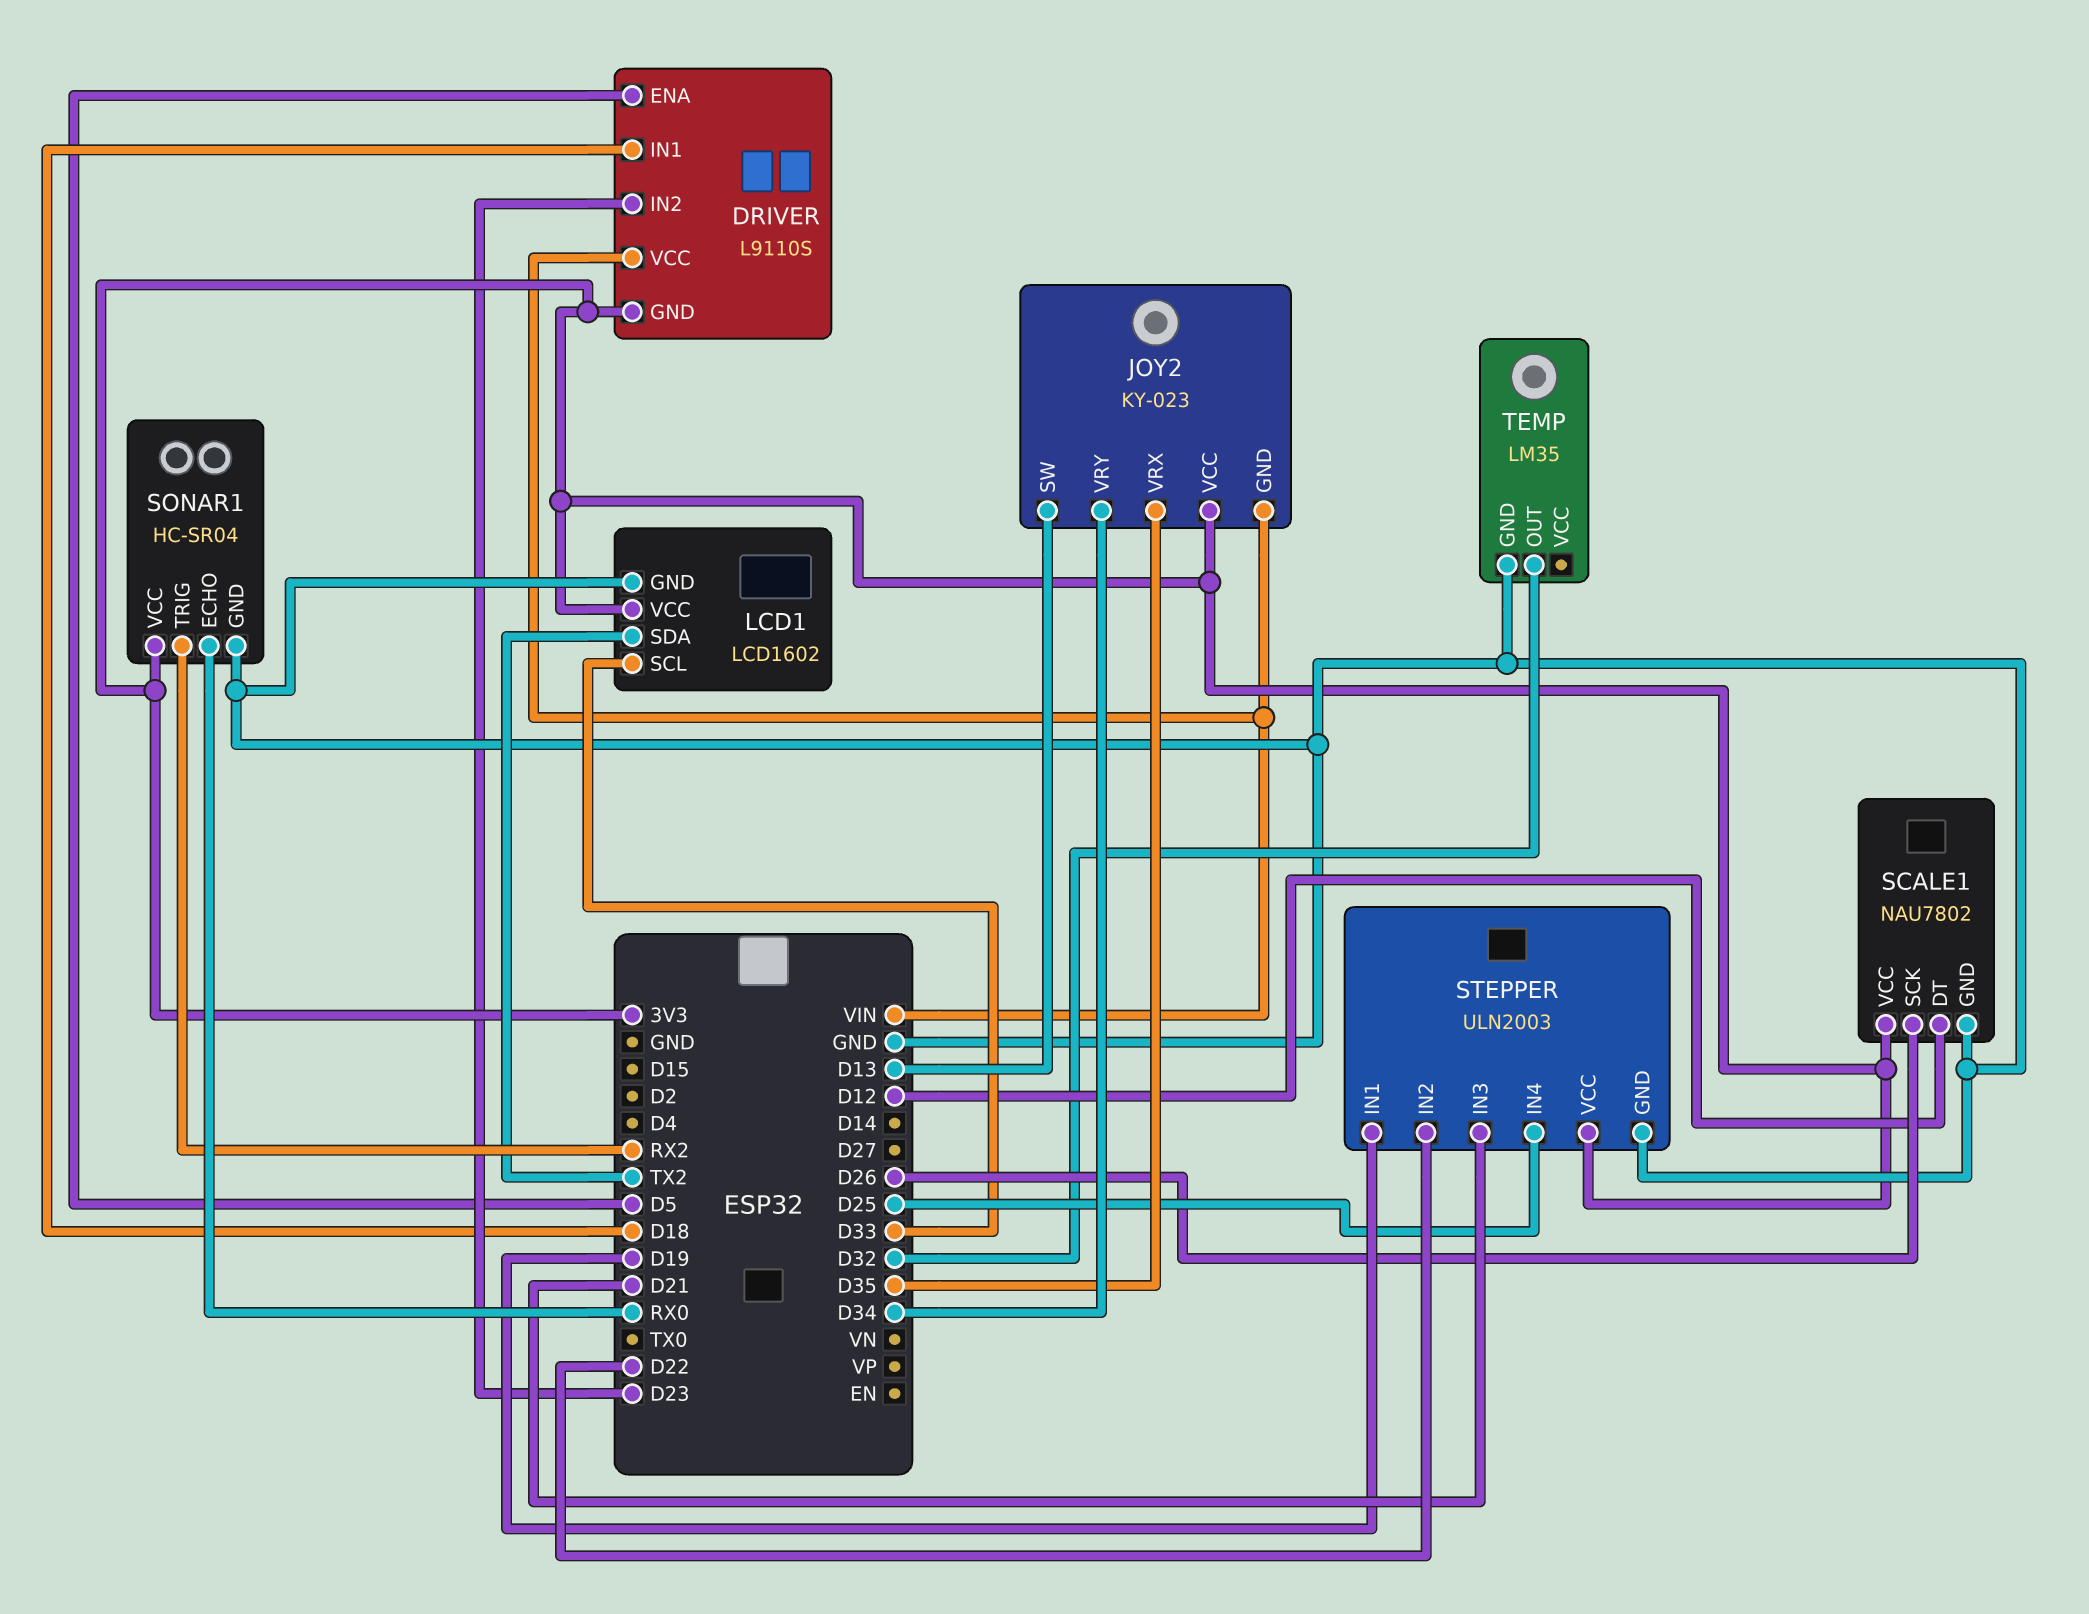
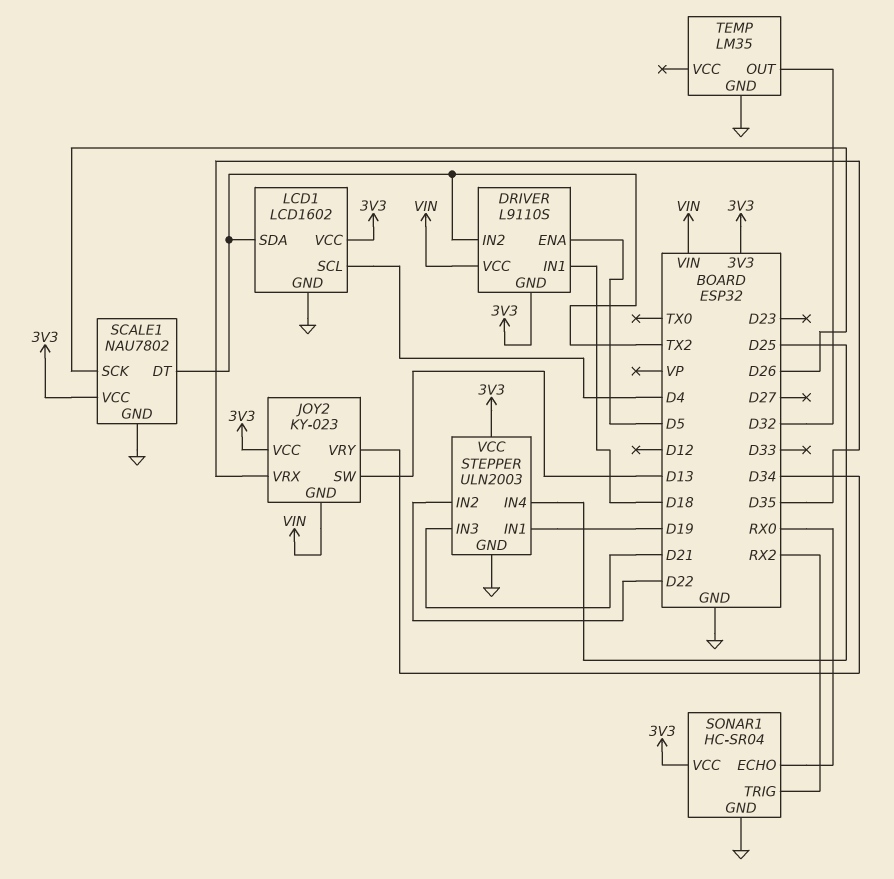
DRIVER pin IN2: D23 -> TX2
LCD1 pin SCL: D33 -> D4
SCALE1 pin DT: D12 -> TX2

